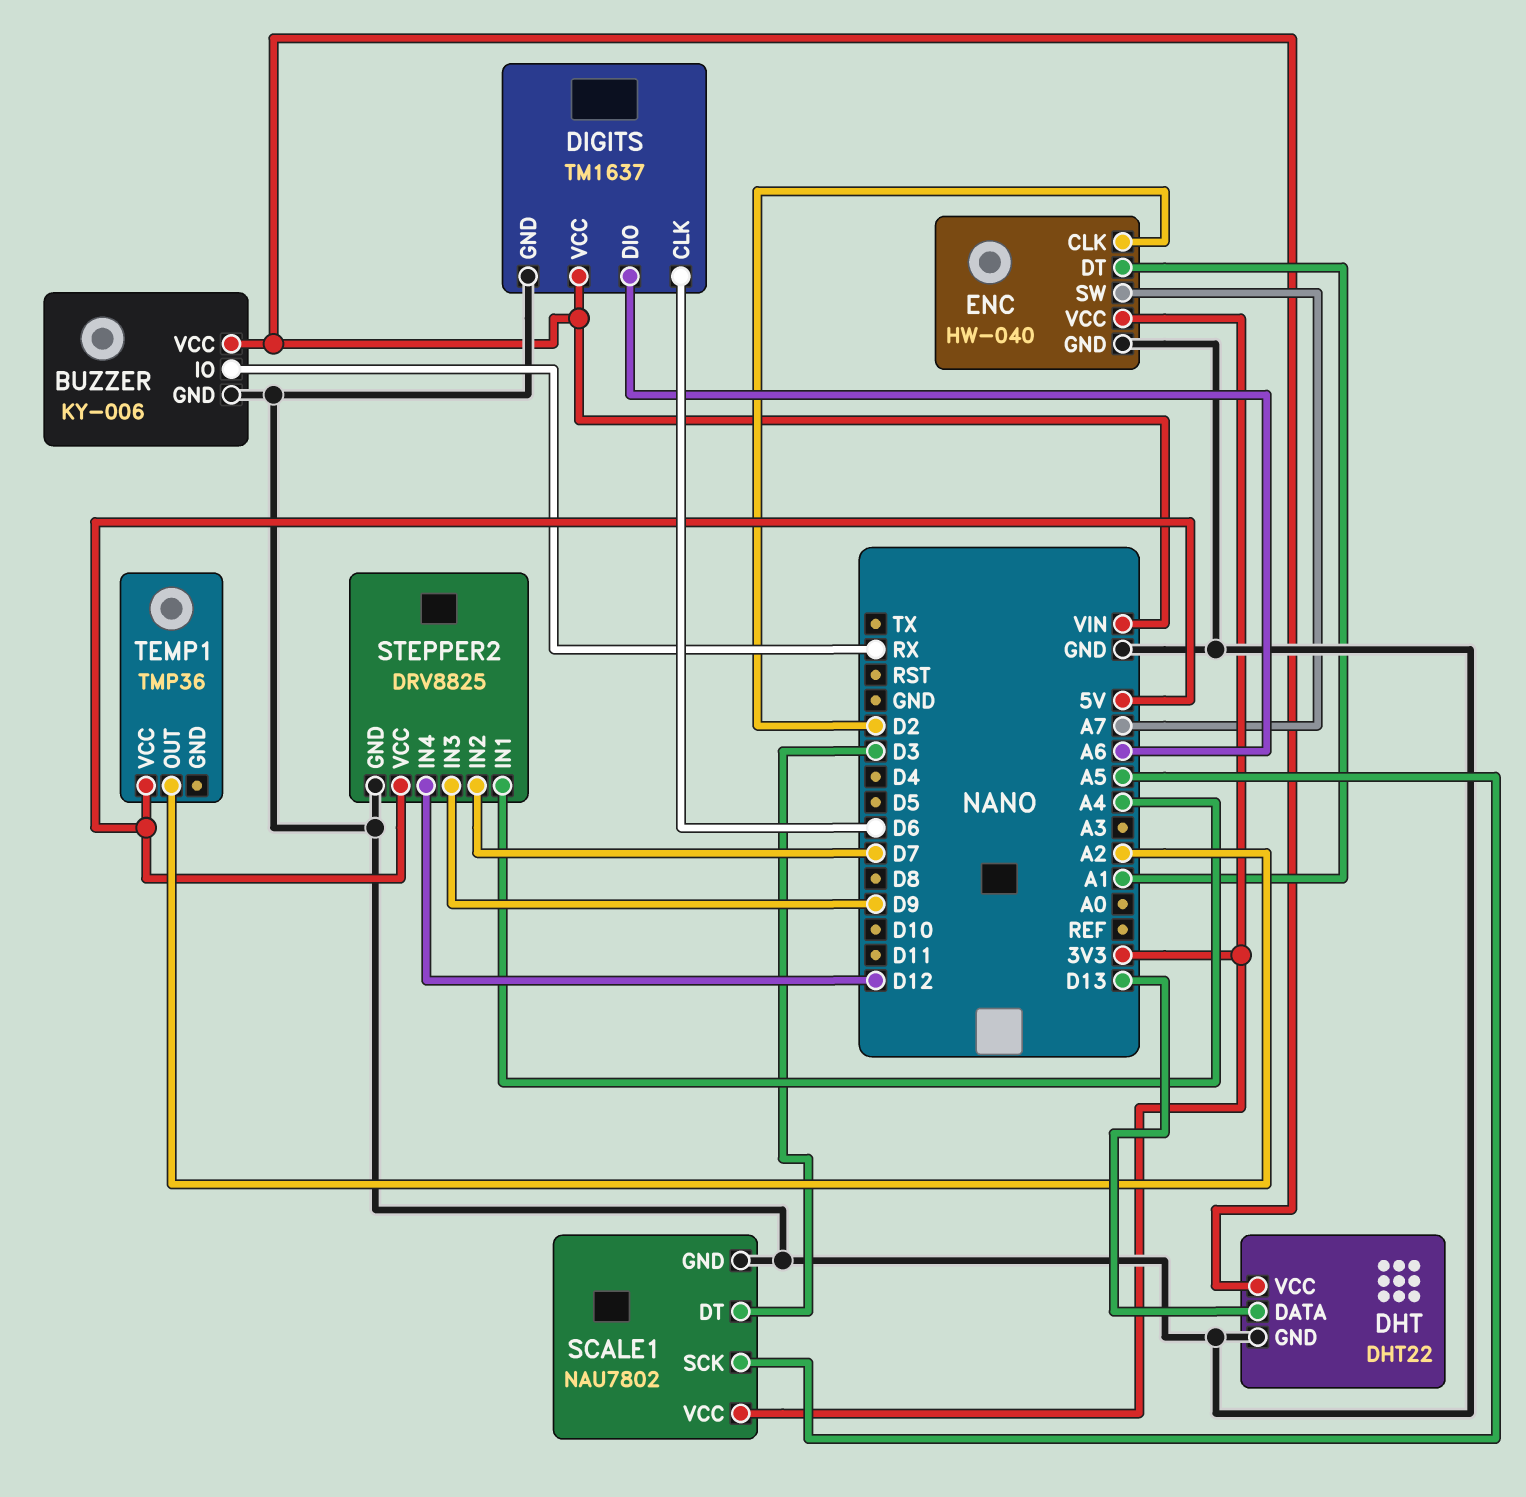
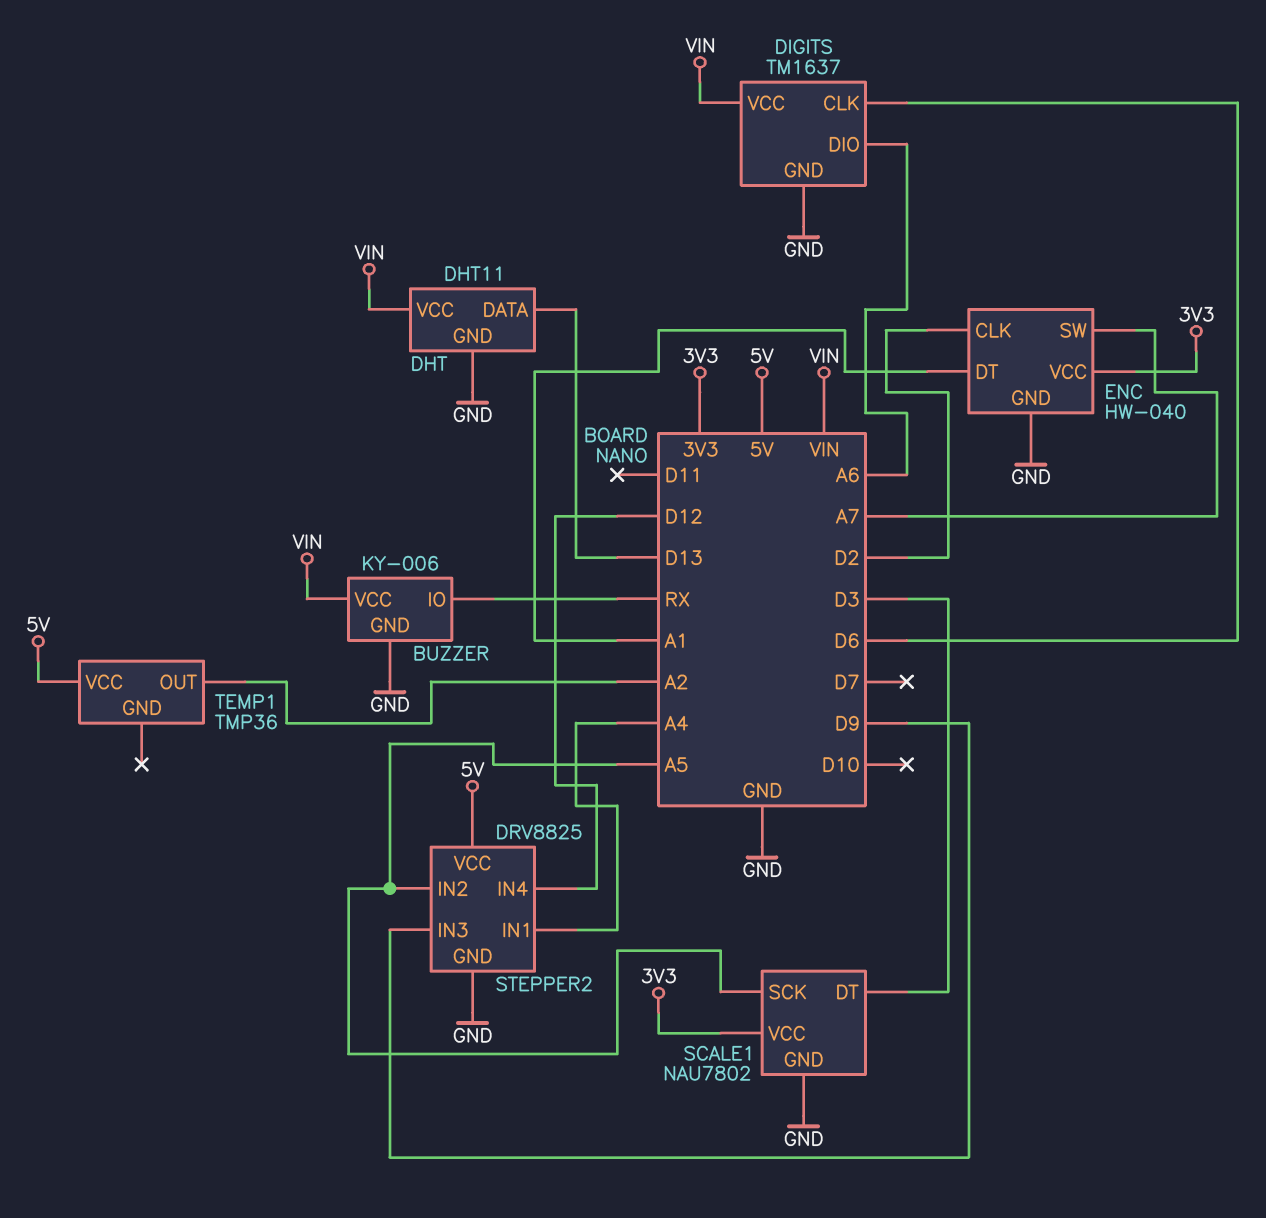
DHT: DHT22 -> DHT11
STEPPER2 pin IN2: D7 -> A5

